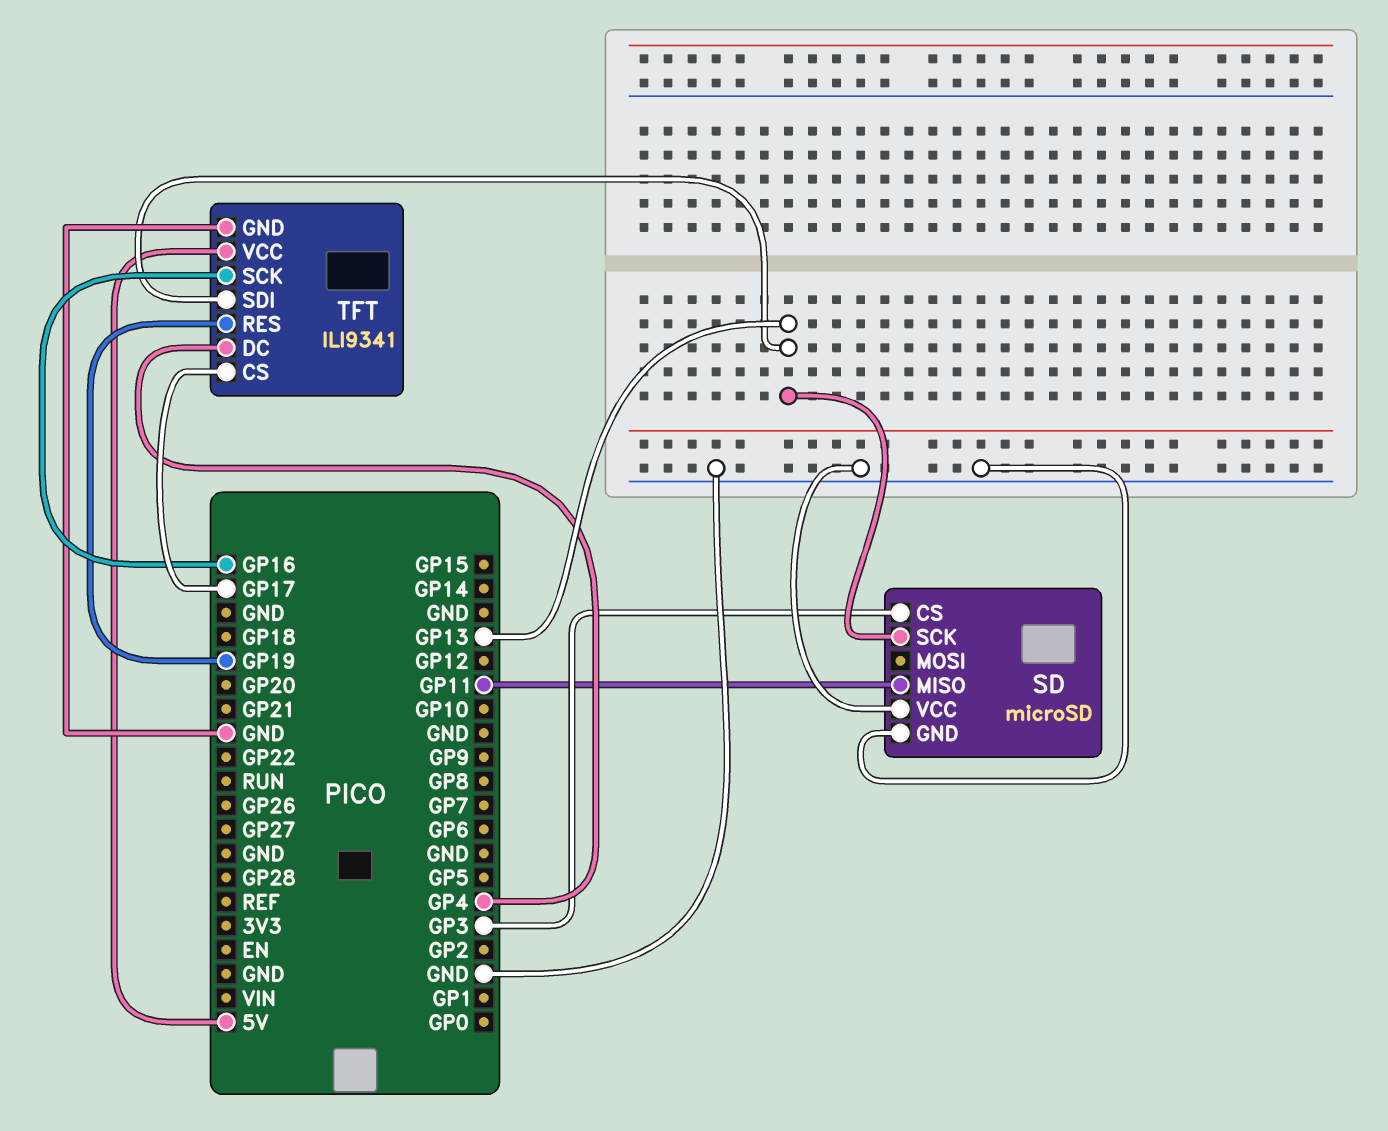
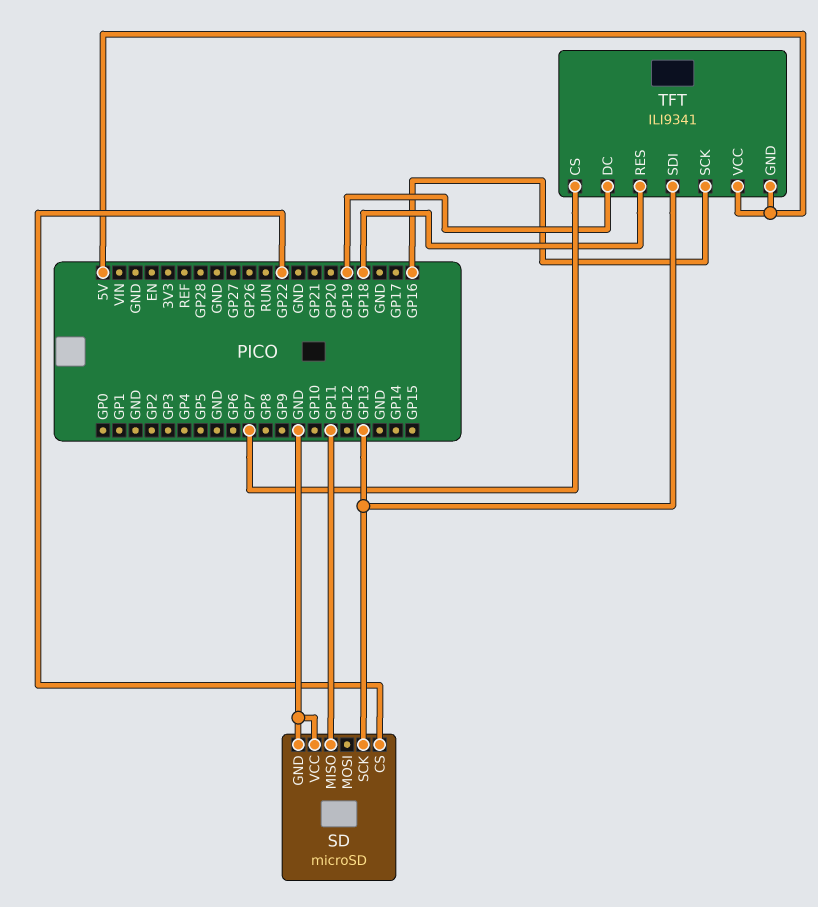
SD pin CS: GP3 -> GP22
TFT pin CS: GP17 -> GP7
TFT pin DC: GP4 -> GP19
TFT pin GND: GND -> 5V
TFT pin RES: GP19 -> GP18

